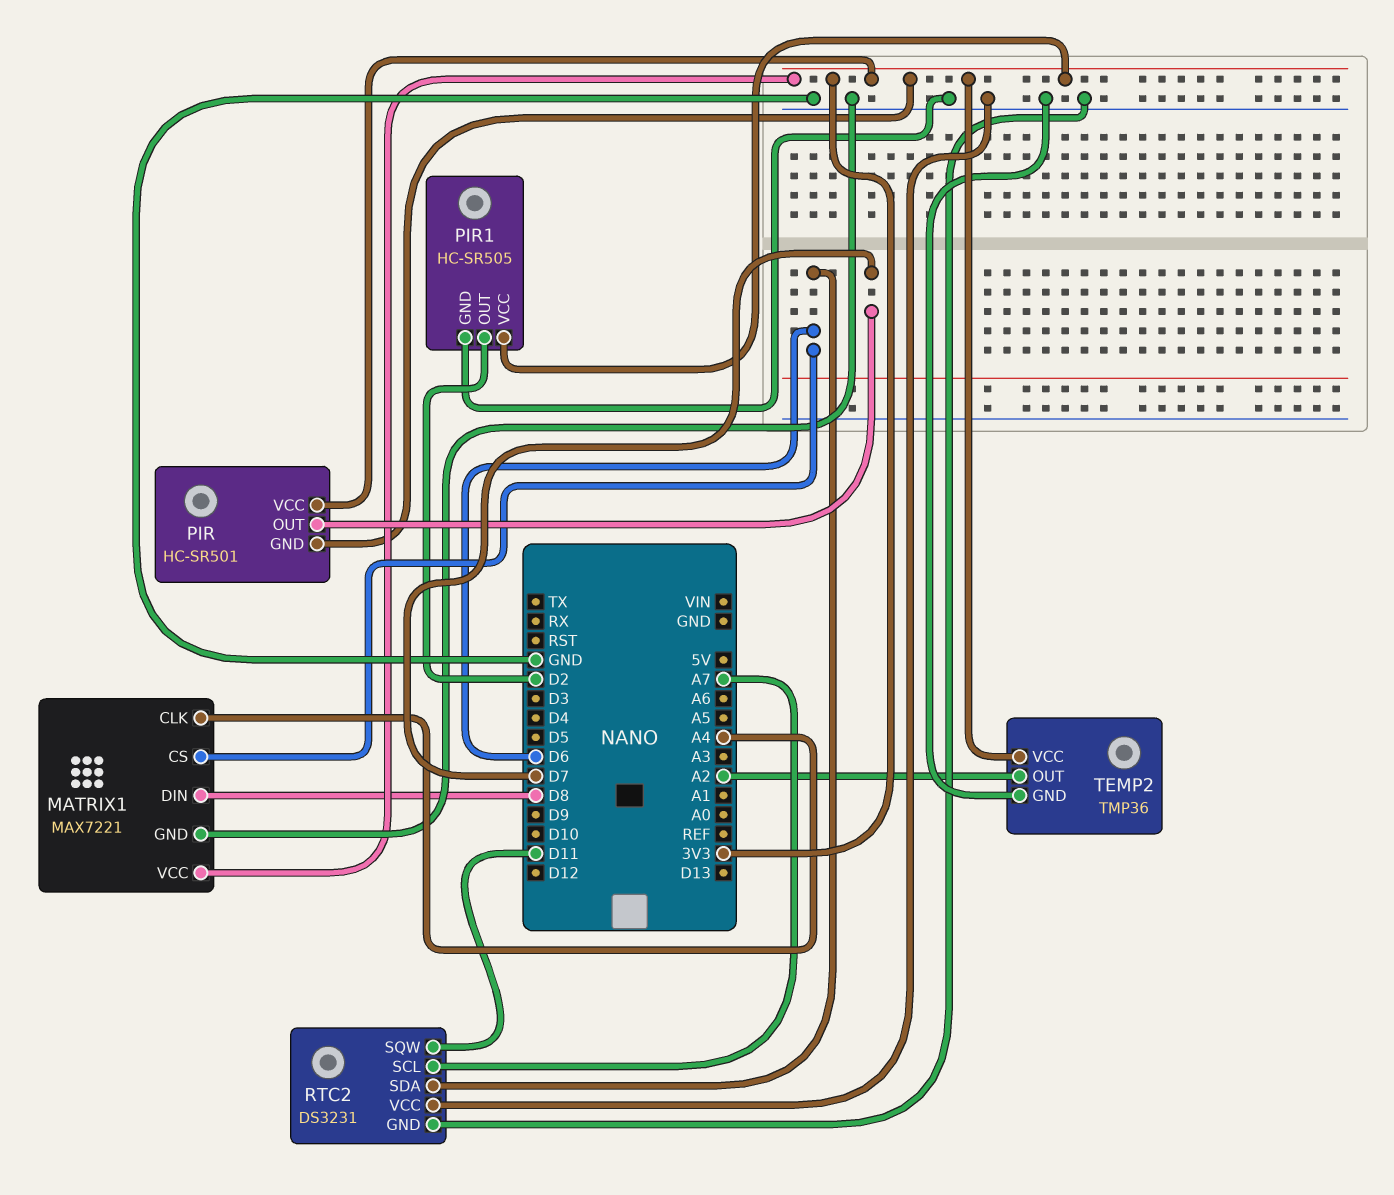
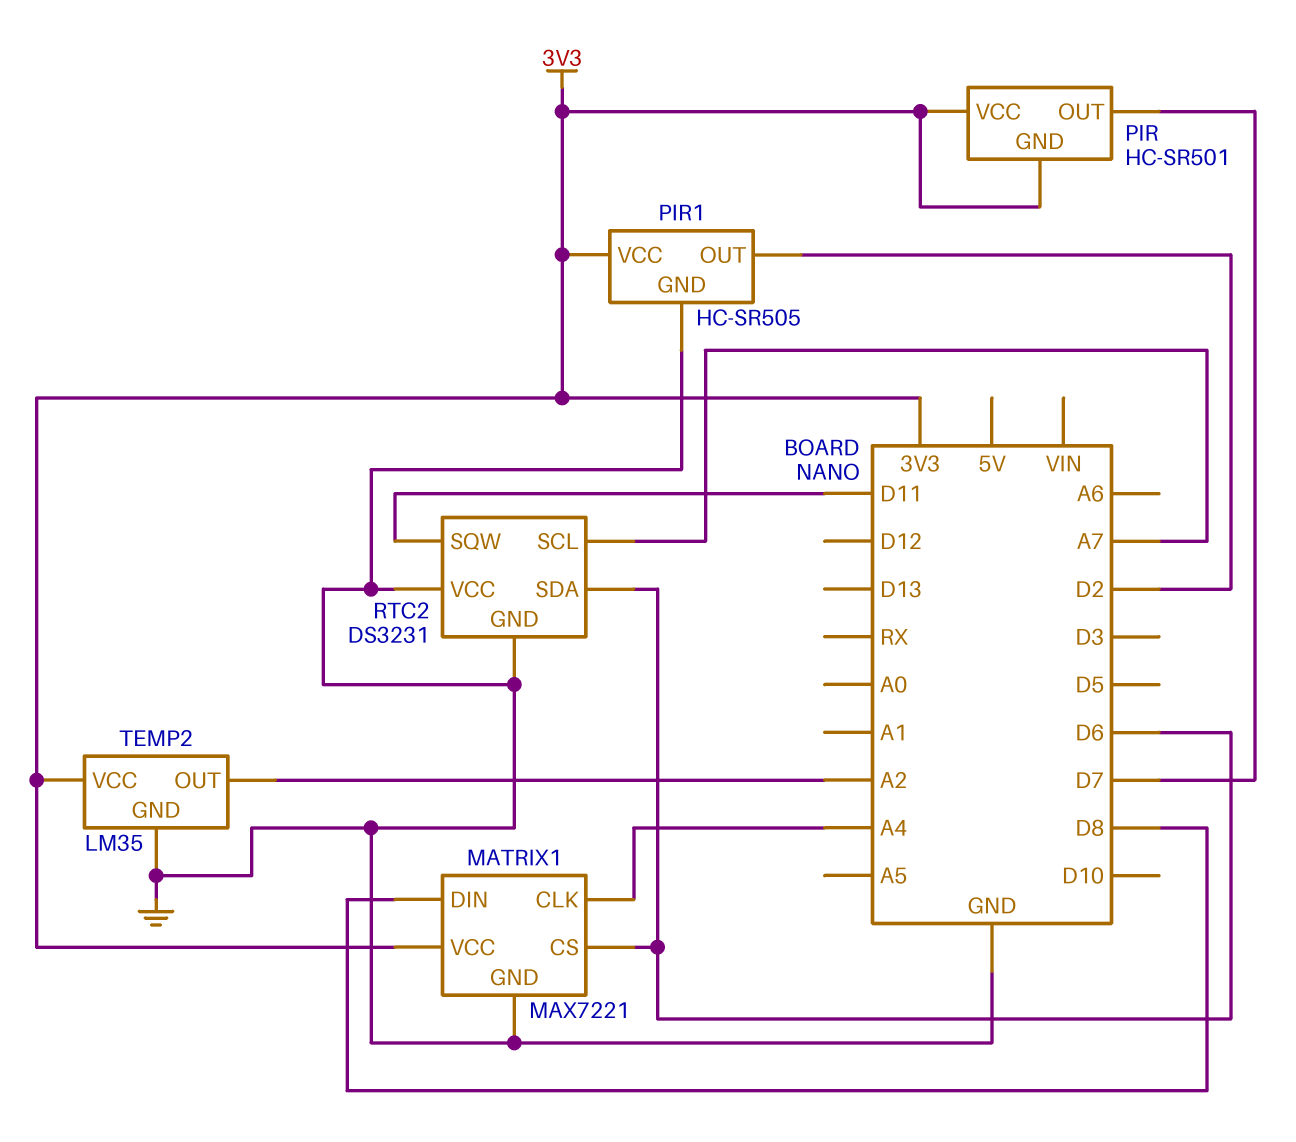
TEMP2: TMP36 -> LM35

